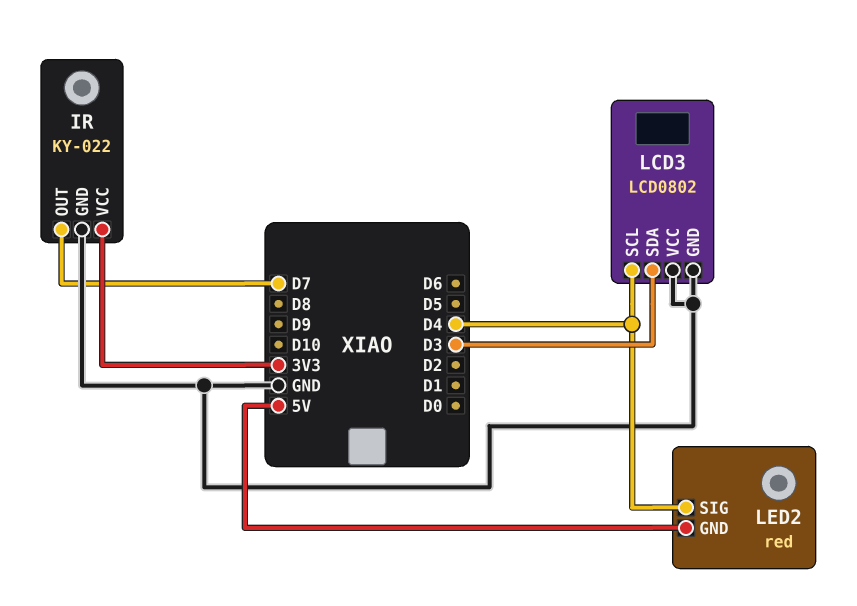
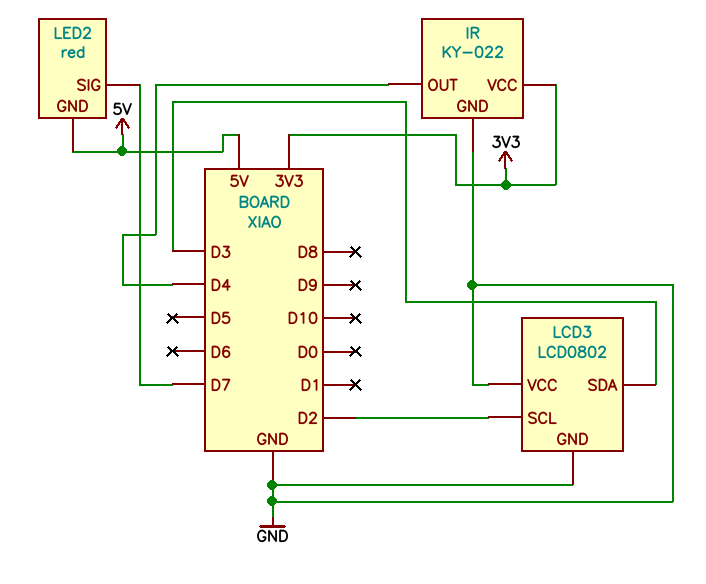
IR pin OUT: D7 -> D4
LCD3 pin SCL: D4 -> D2
LED2 pin SIG: D4 -> D7

